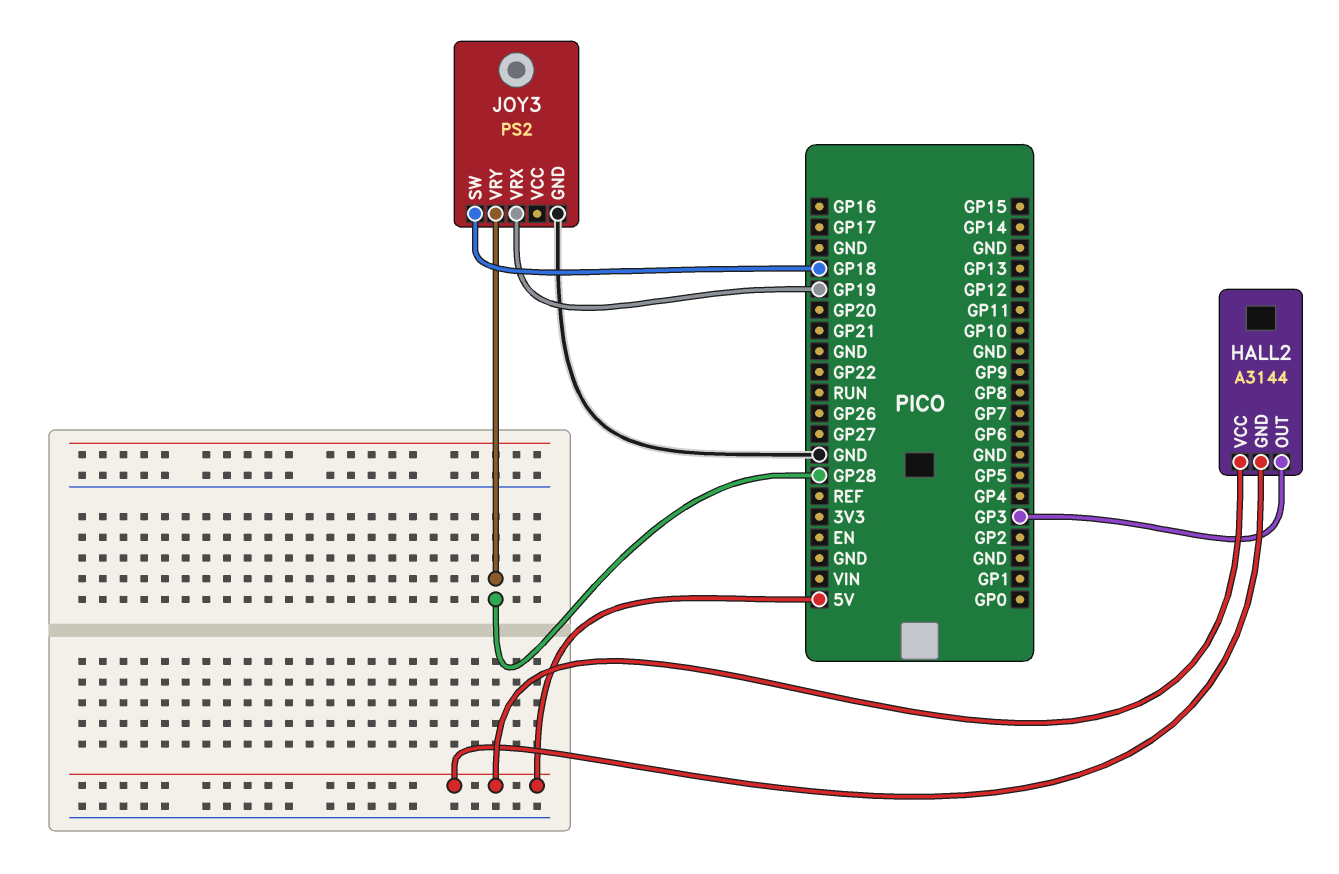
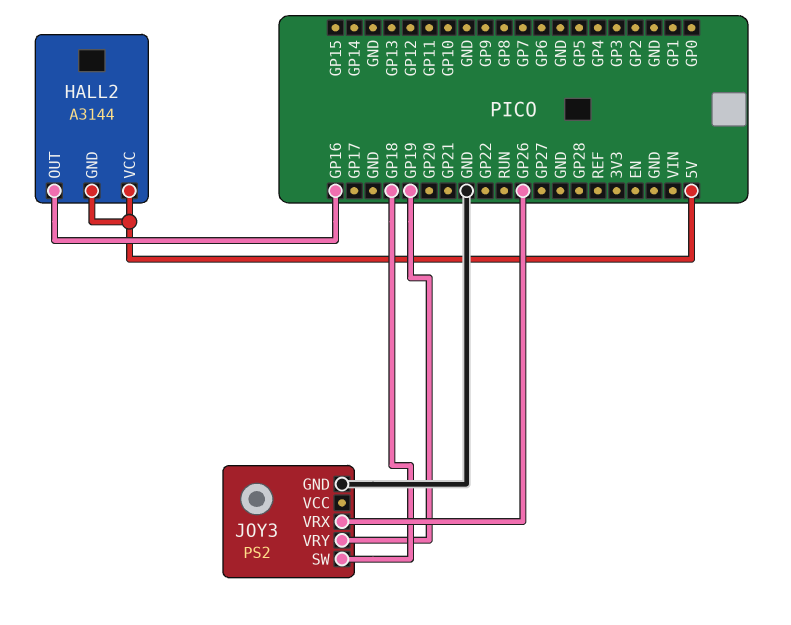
HALL2 pin OUT: GP3 -> GP16
JOY3 pin VRX: GP19 -> GP26
JOY3 pin VRY: GP28 -> GP19

